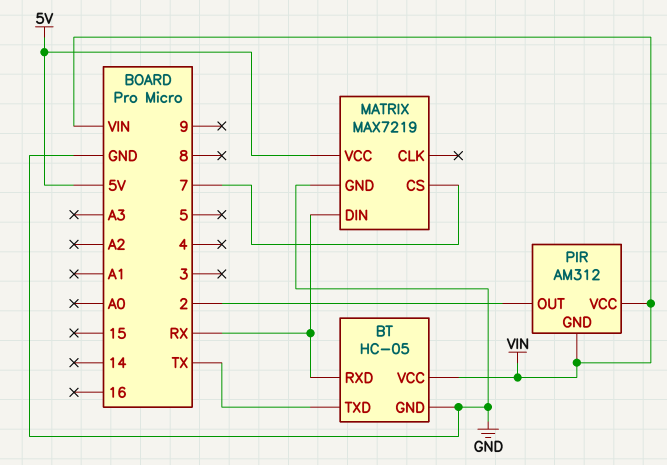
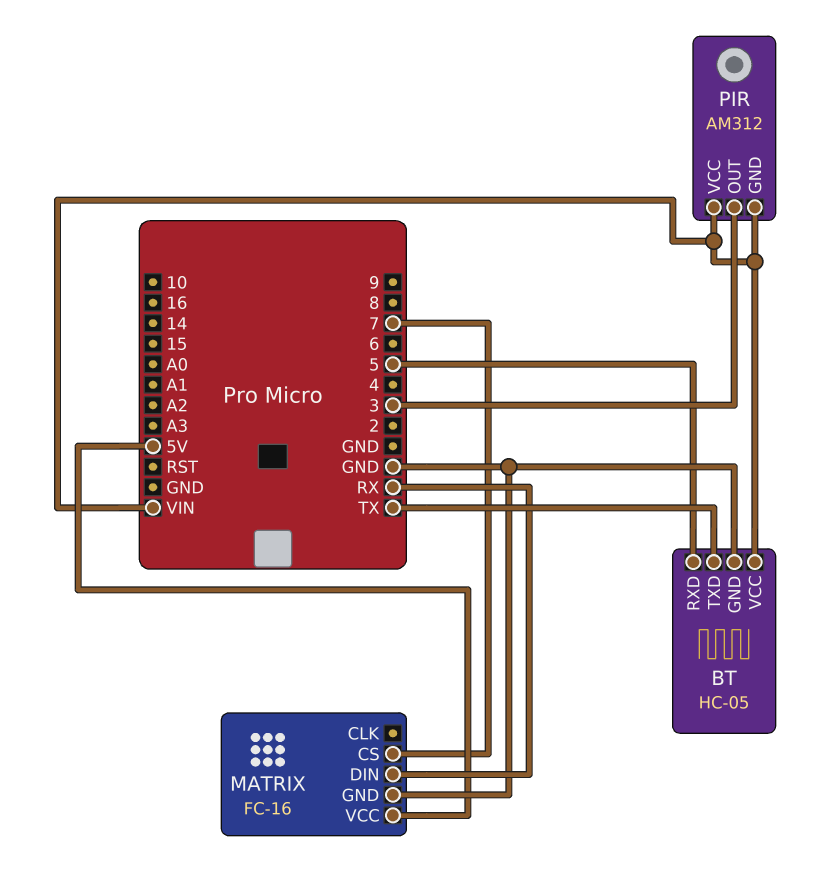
BT pin RXD: RX -> 5
MATRIX: MAX7219 -> FC-16
PIR pin OUT: 2 -> 3

